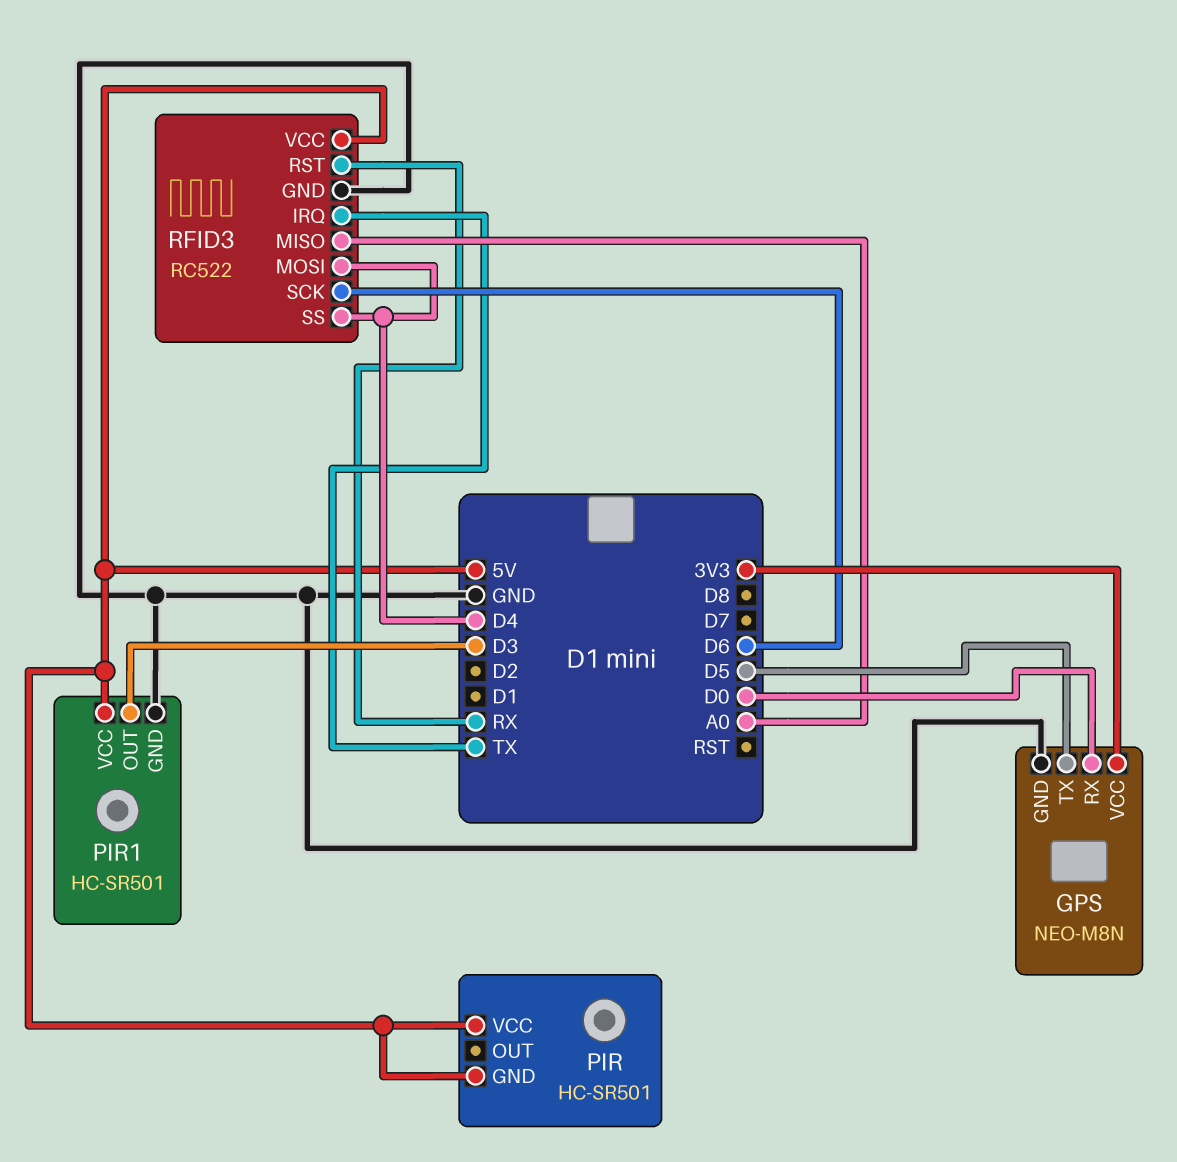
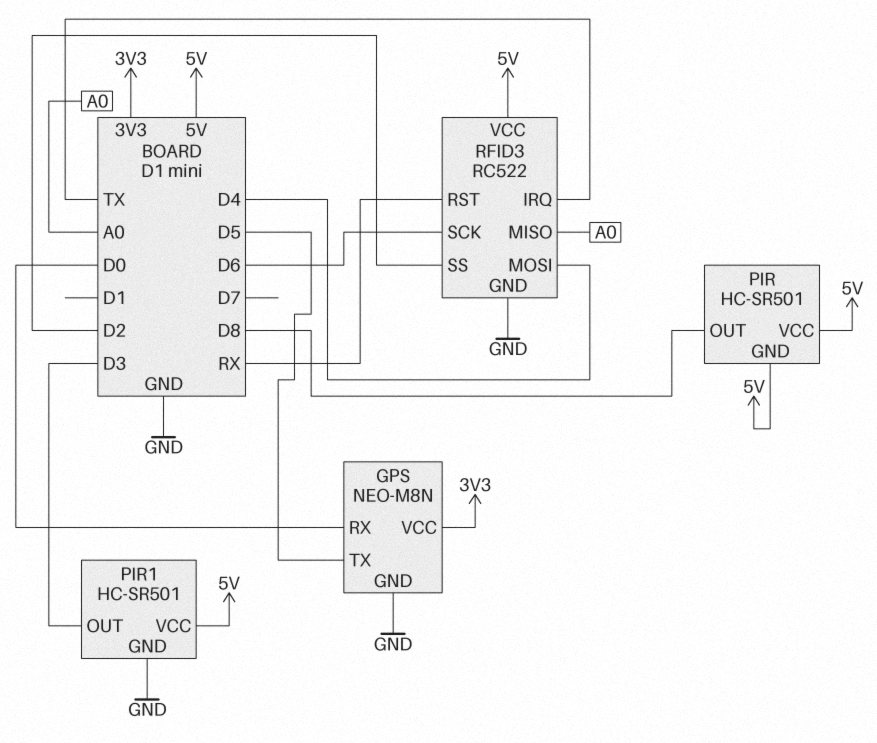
PIR pin OUT: none -> D8
RFID3 pin SS: D4 -> D2

